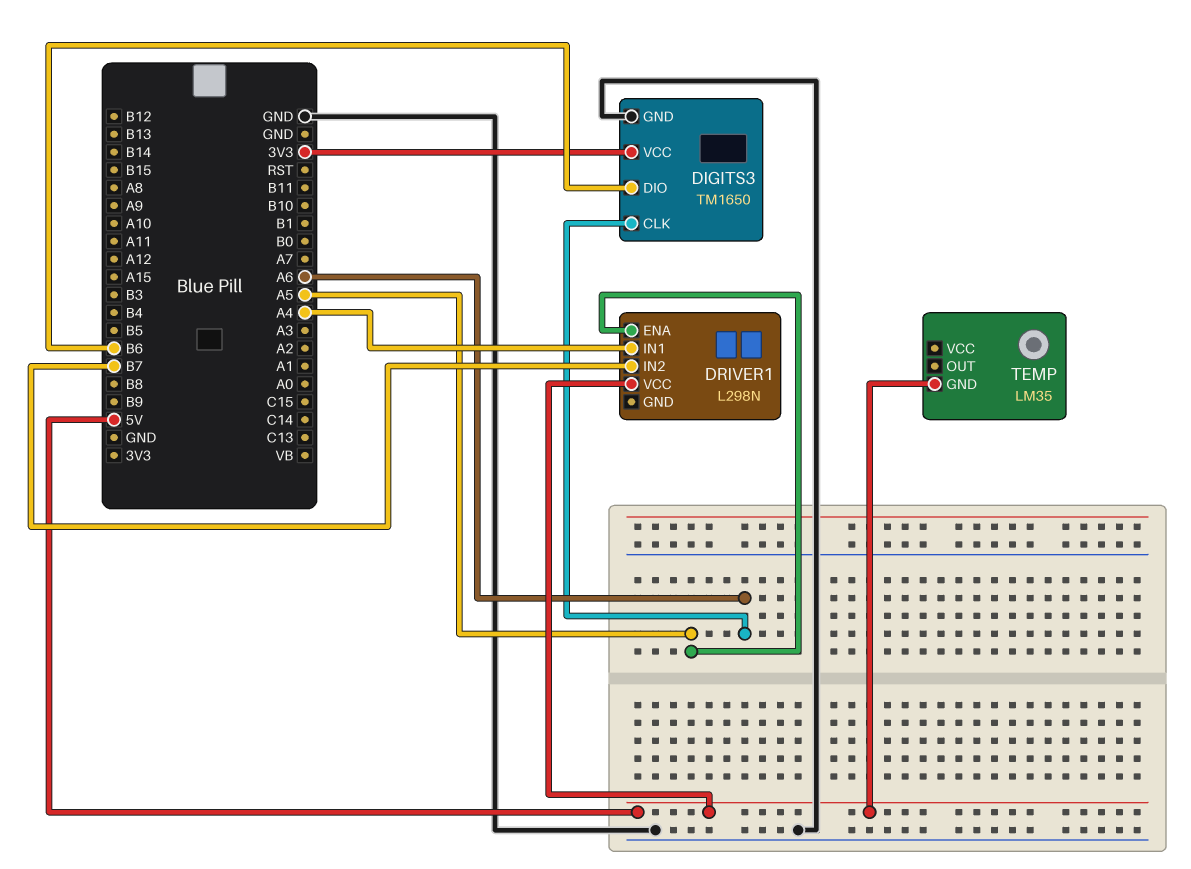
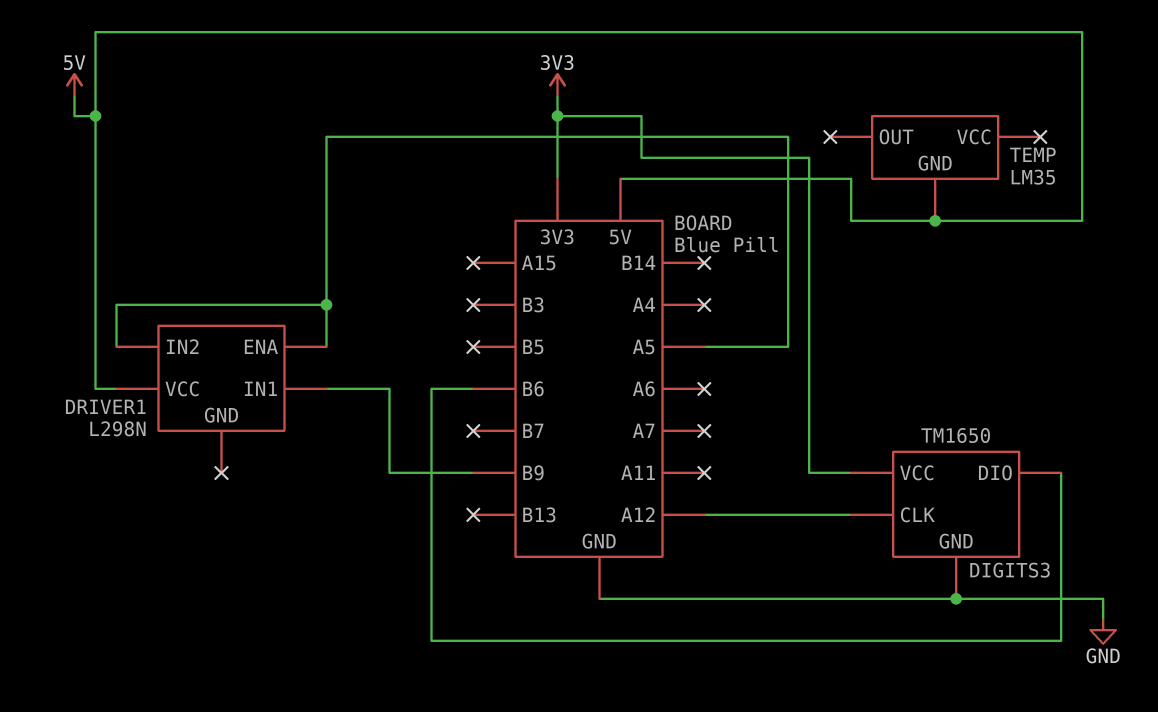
DIGITS3 pin CLK: A6 -> A12
DRIVER1 pin IN1: A4 -> B9
DRIVER1 pin IN2: B7 -> A5

